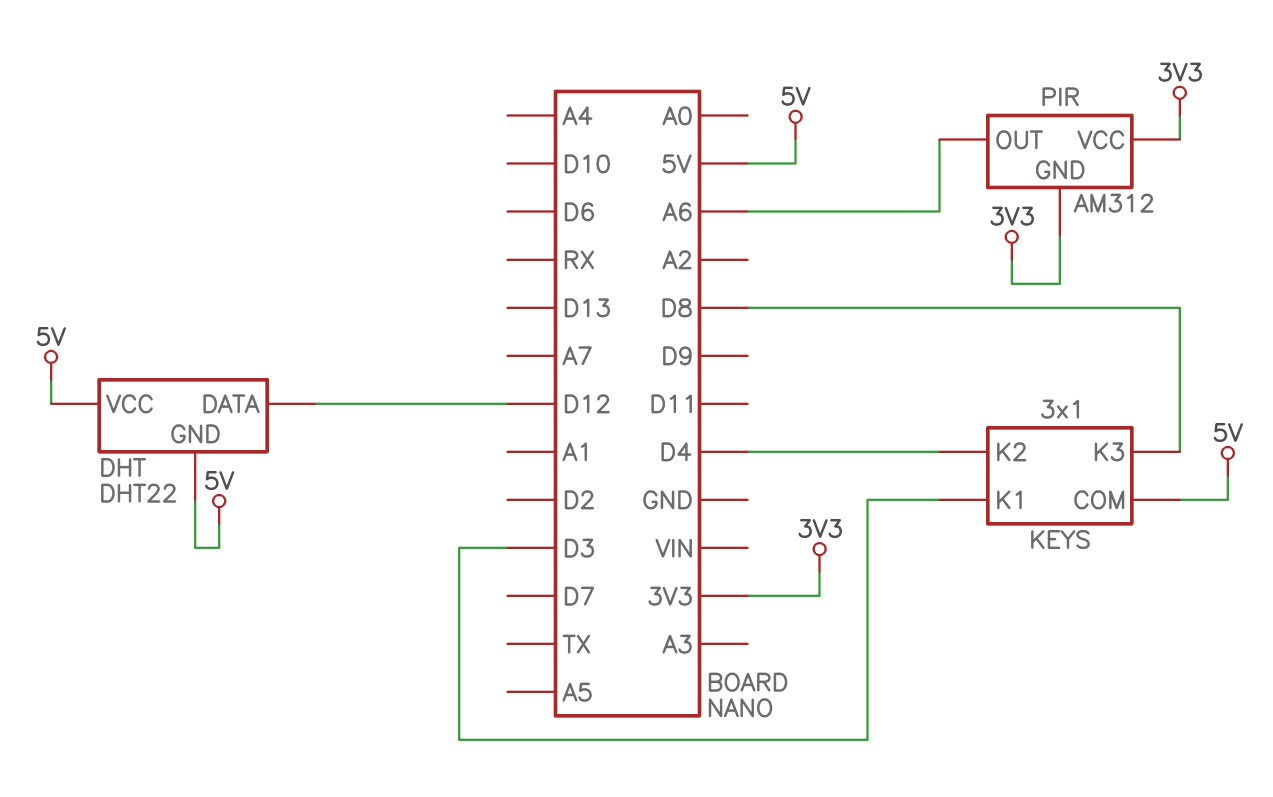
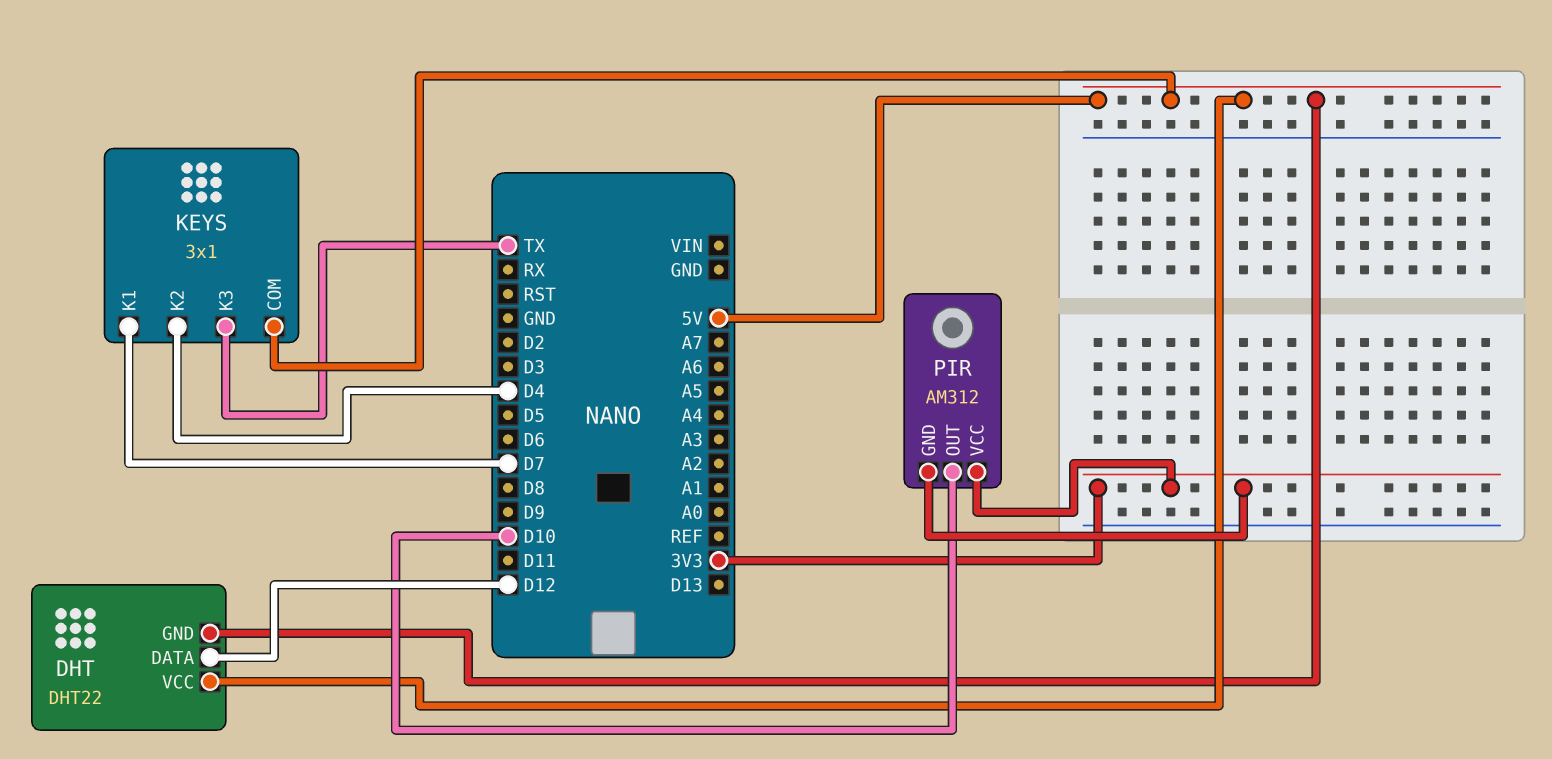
KEYS pin K1: D3 -> D7
KEYS pin K3: D8 -> TX
PIR pin OUT: A6 -> D10

